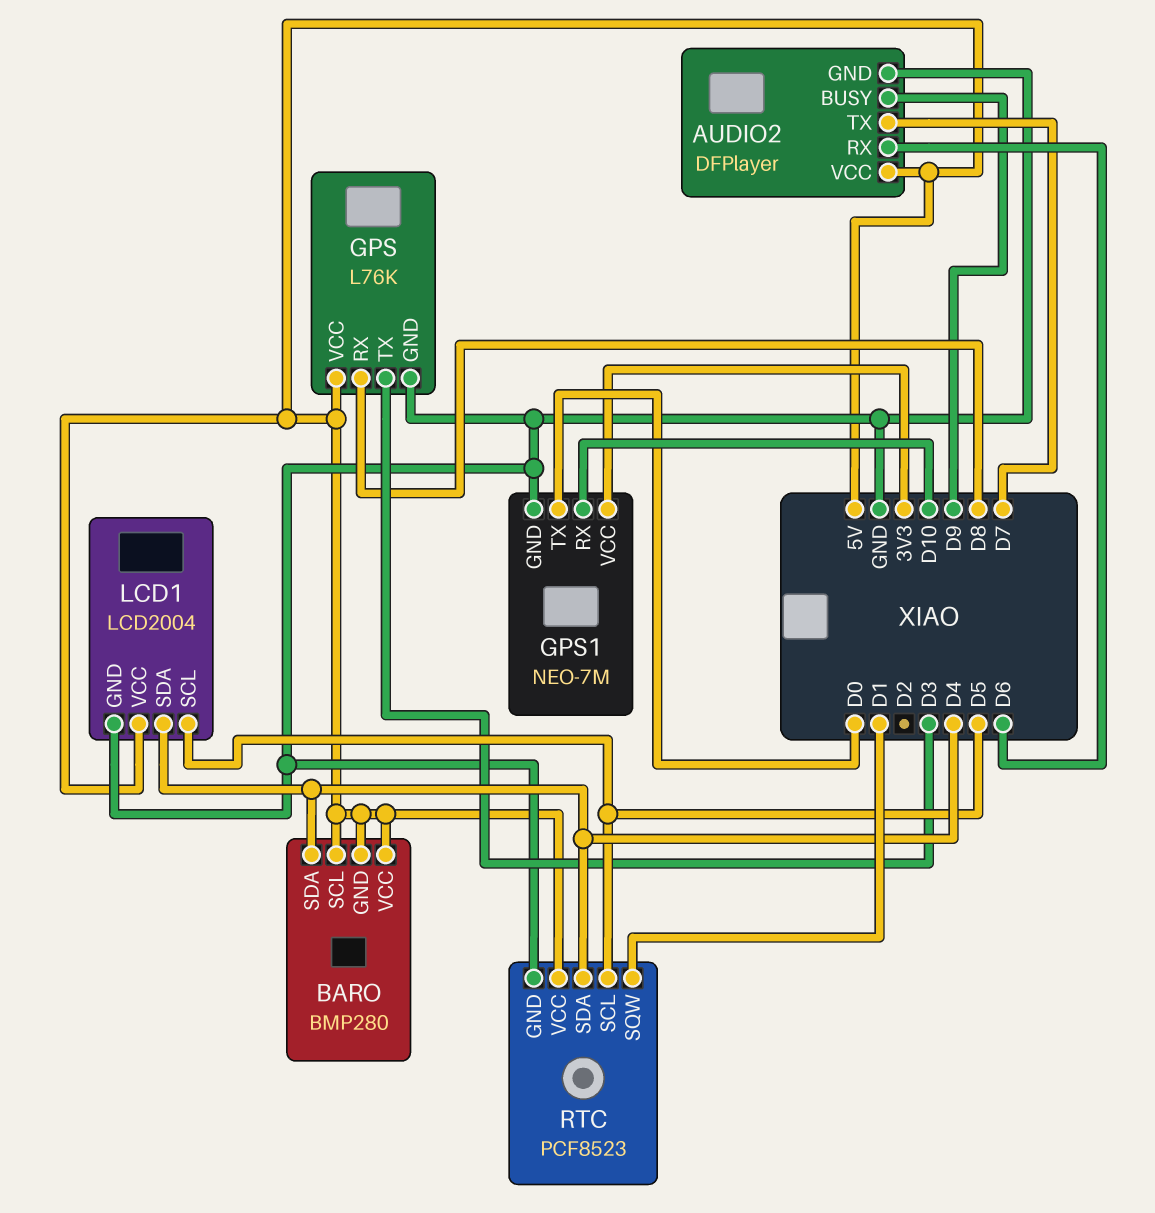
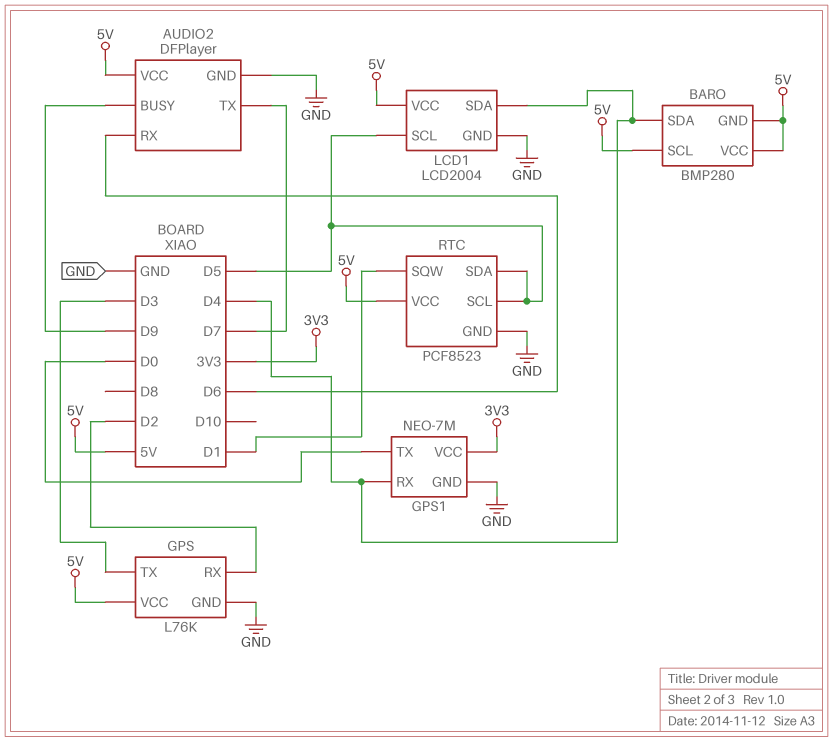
GPS pin RX: D8 -> D2
GPS1 pin RX: D10 -> D4
RTC pin SDA: D4 -> D5

